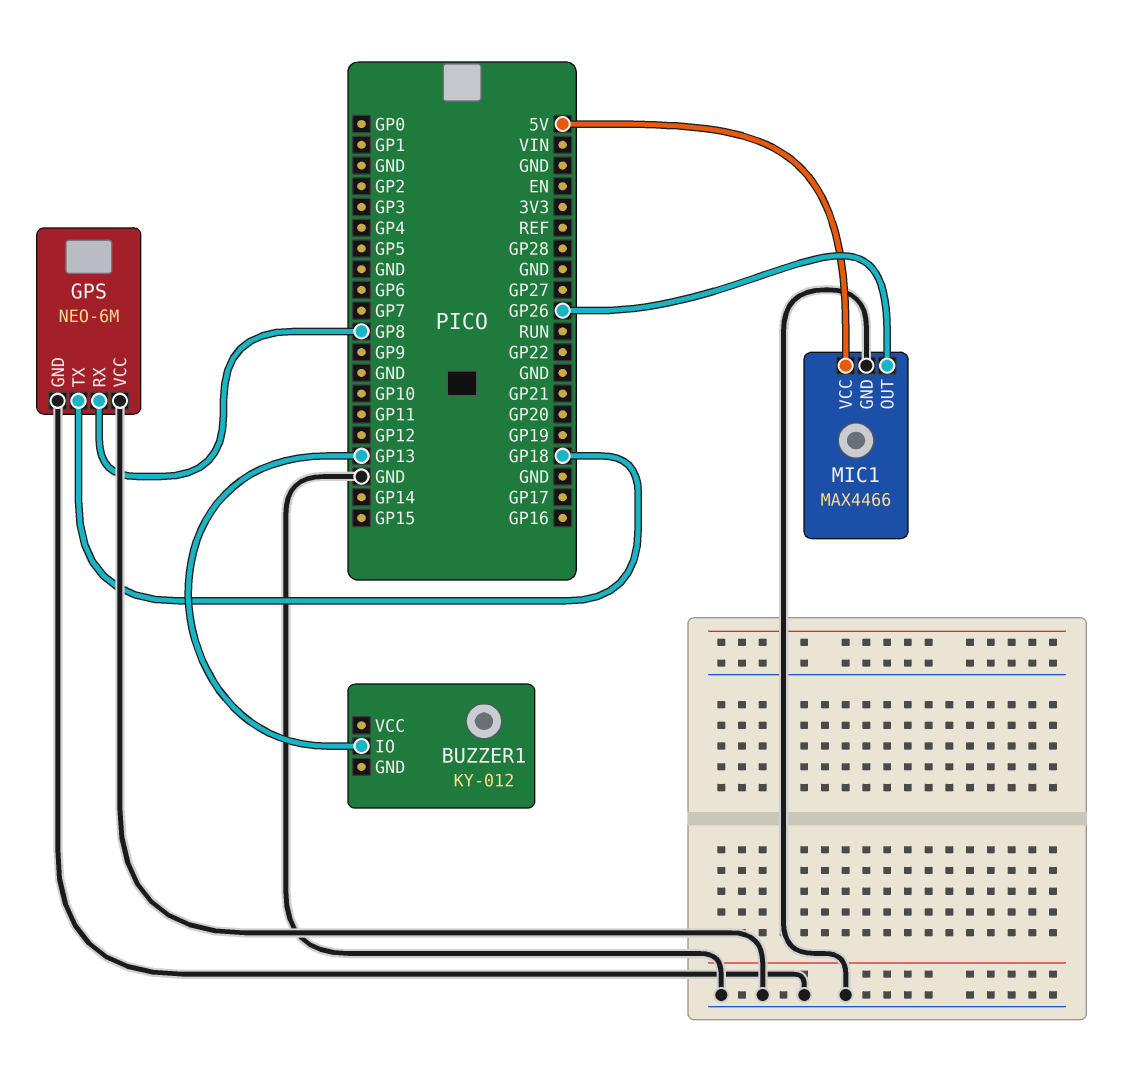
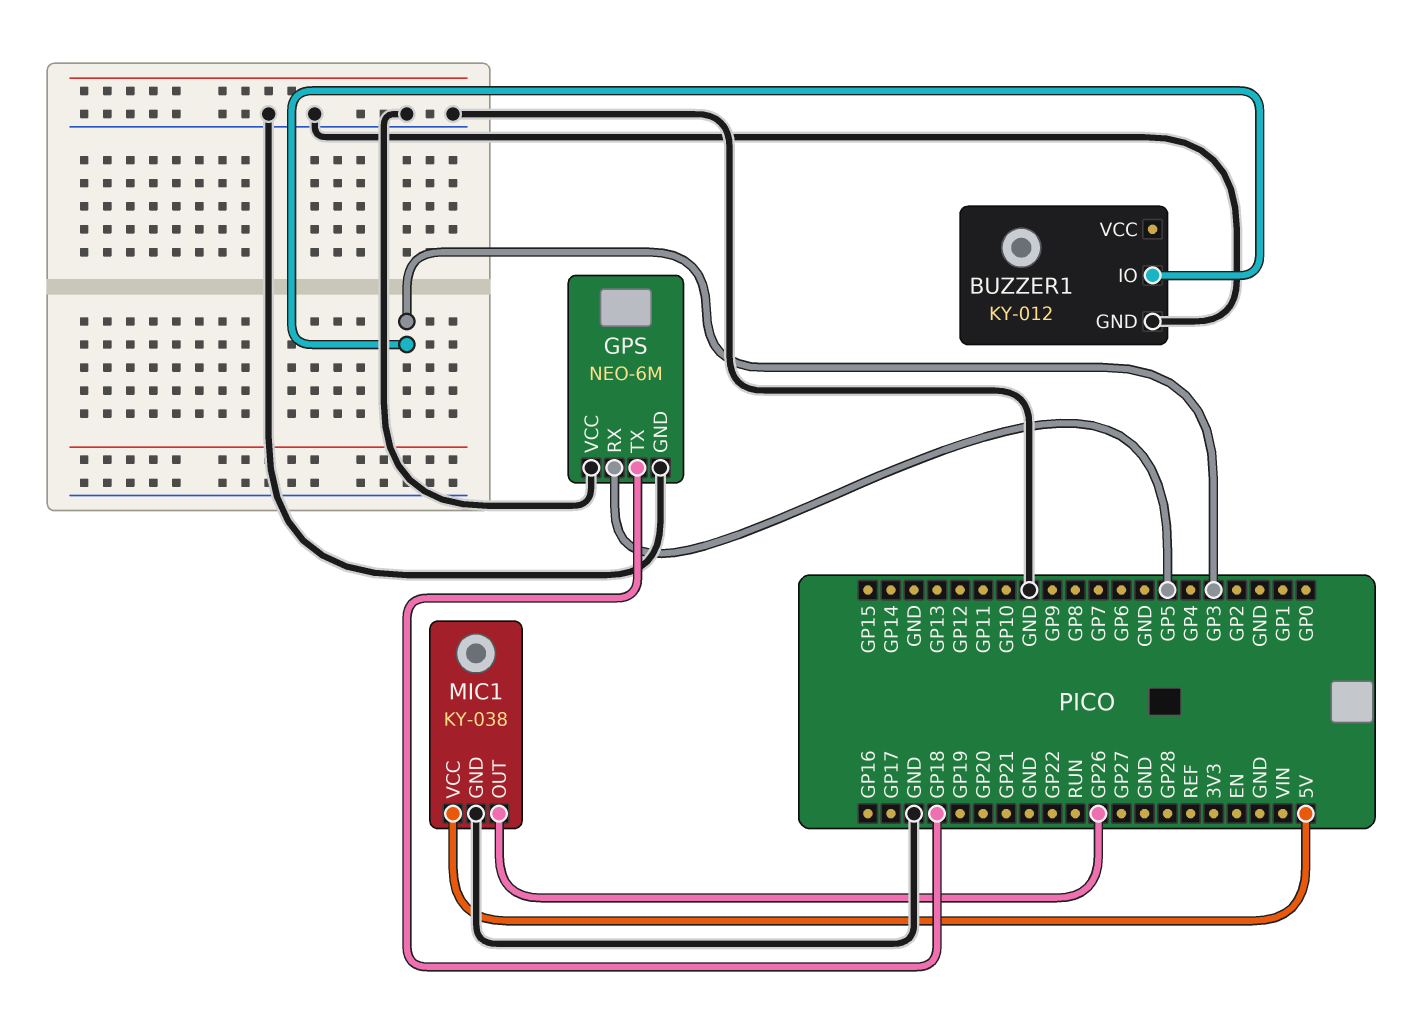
BUZZER1 pin GND: none -> GND
BUZZER1 pin IO: GP13 -> GP3
GPS pin RX: GP8 -> GP5
MIC1: MAX4466 -> KY-038

